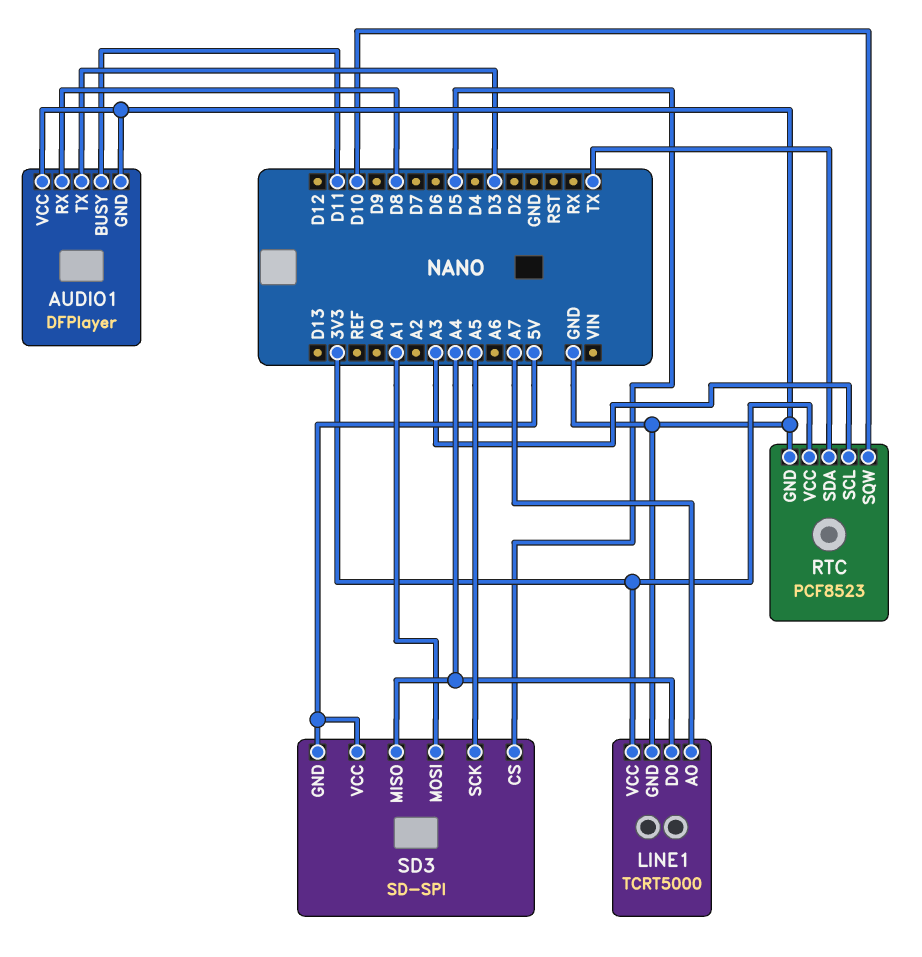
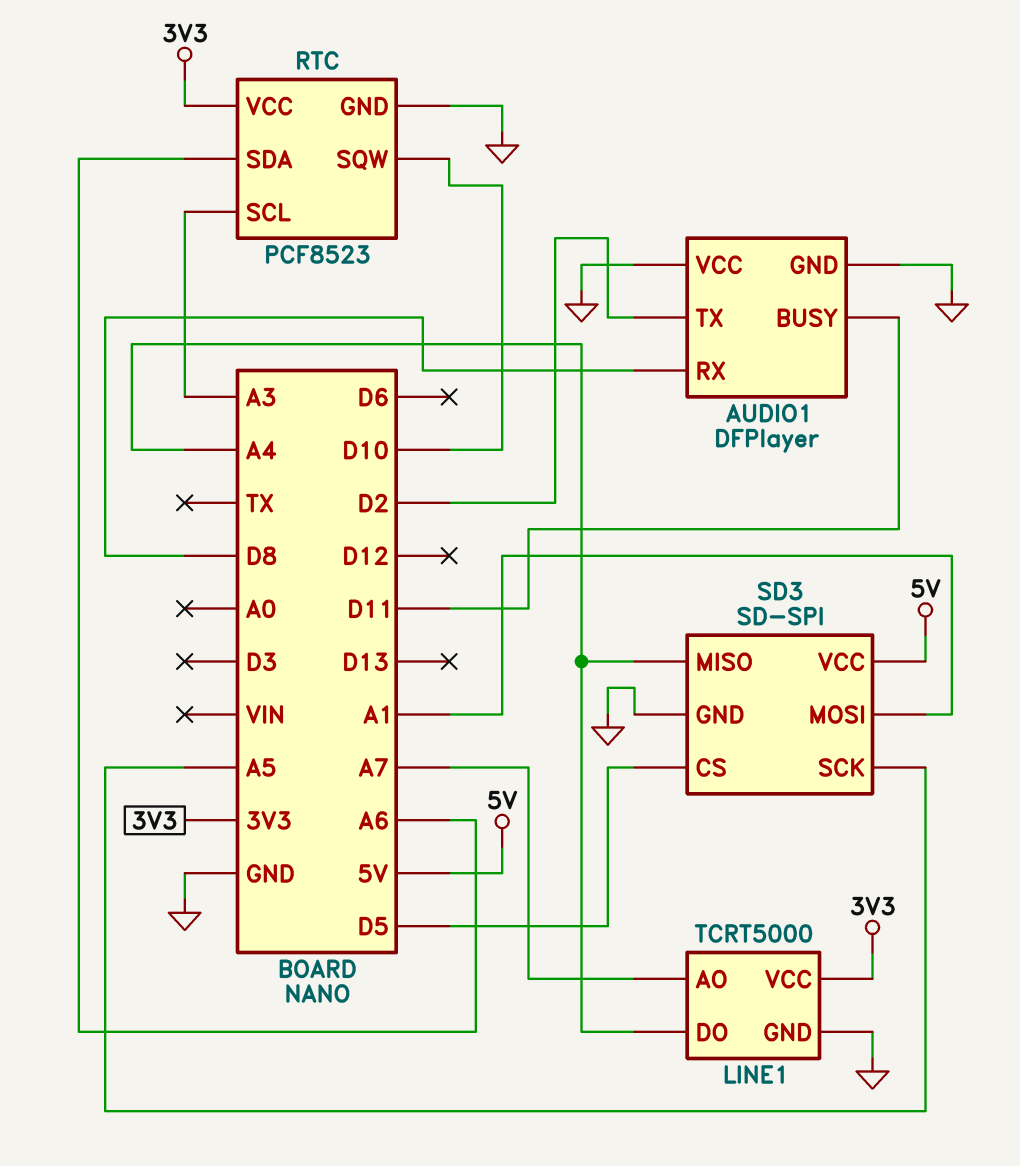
AUDIO1 pin TX: D3 -> D2
RTC pin SDA: TX -> A6
SD3 pin GND: 5V -> GND

